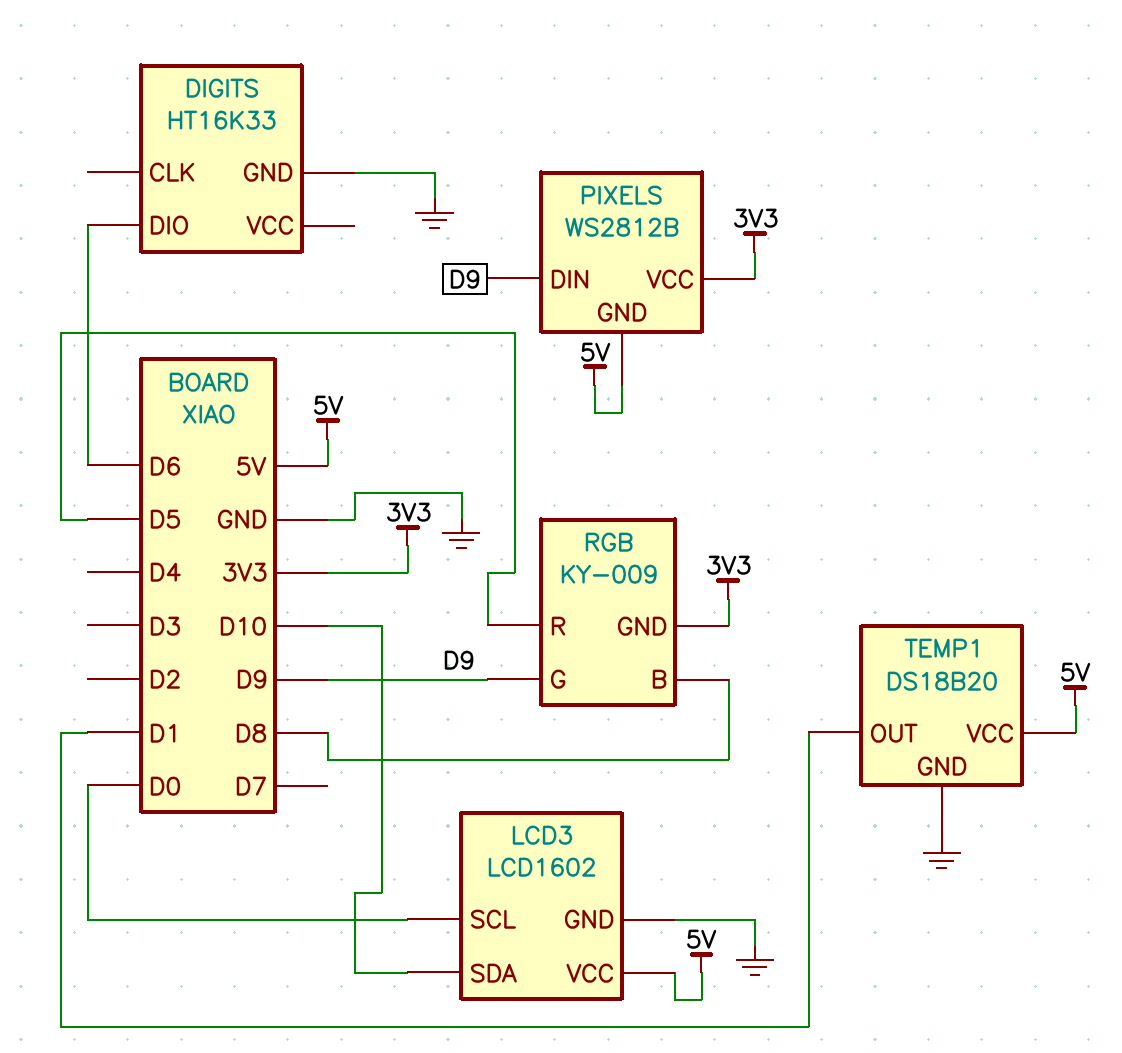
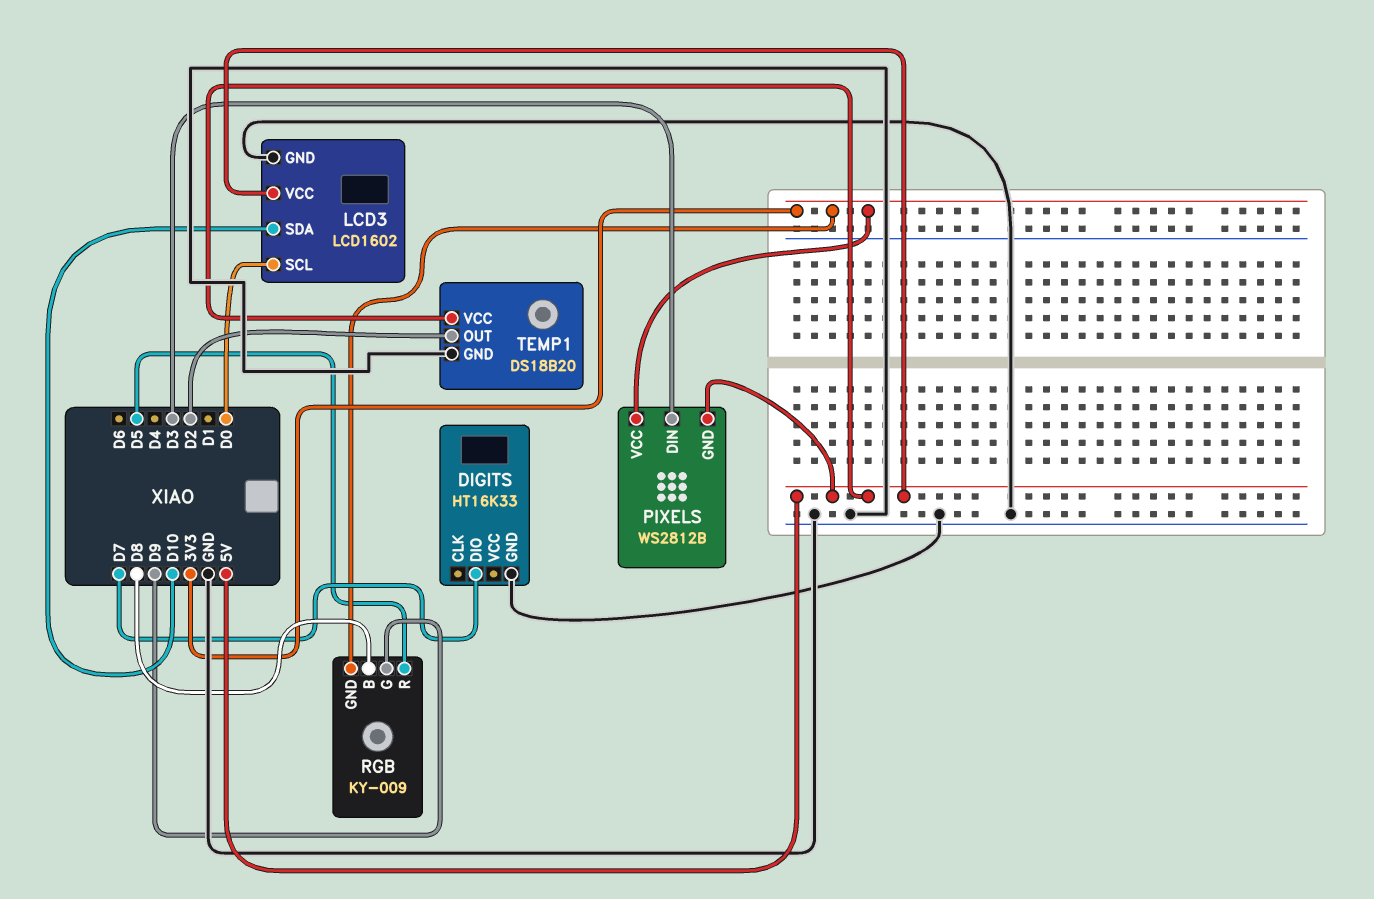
DIGITS pin DIO: D6 -> D7
PIXELS pin DIN: D9 -> D3
TEMP1 pin OUT: D1 -> D2

